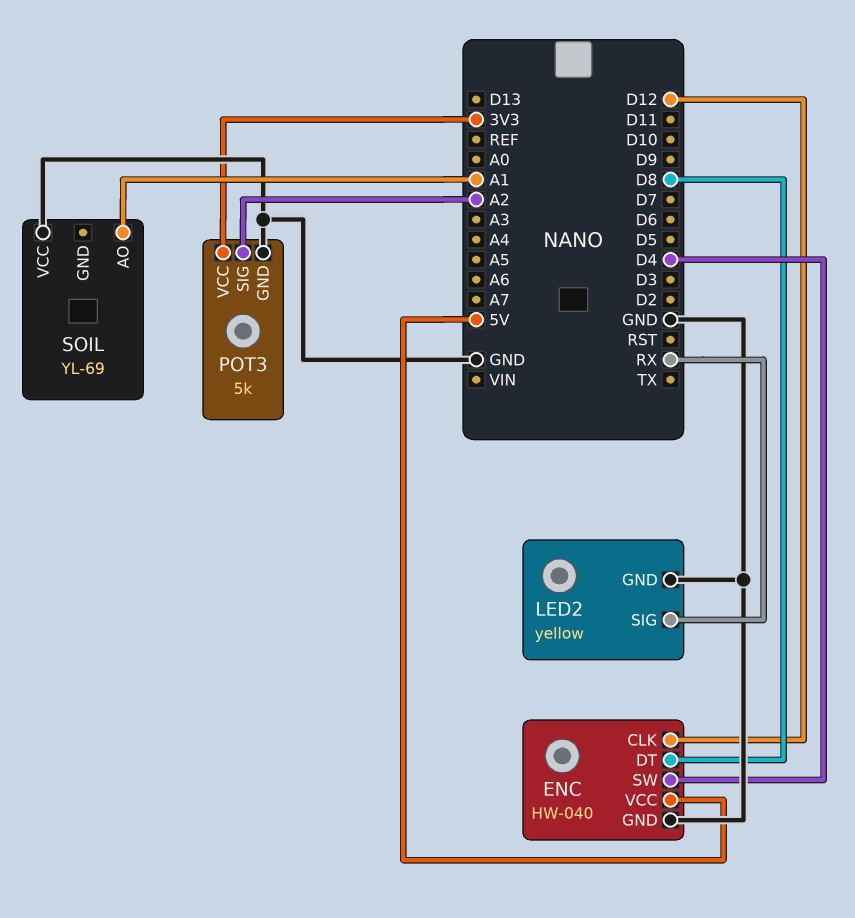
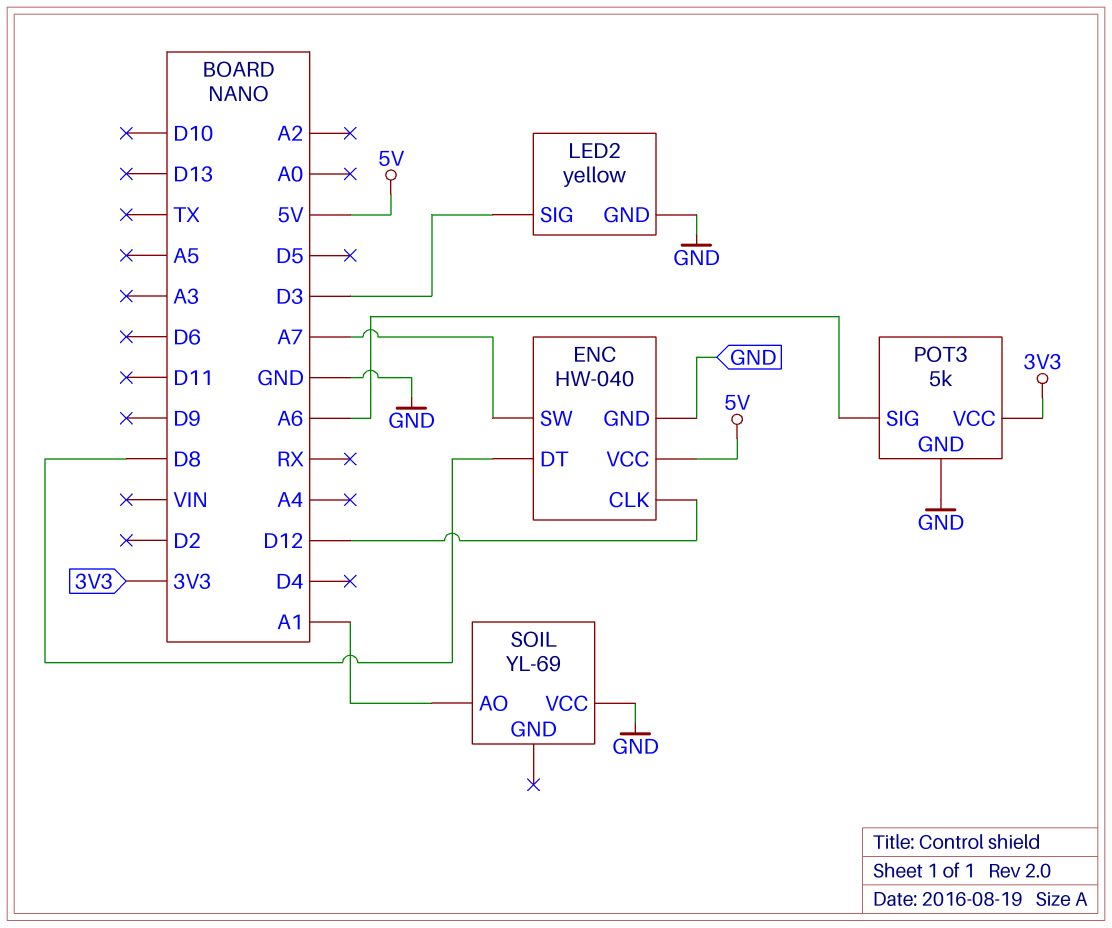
ENC pin SW: D4 -> A7
LED2 pin SIG: RX -> D3
POT3 pin SIG: A2 -> A6

